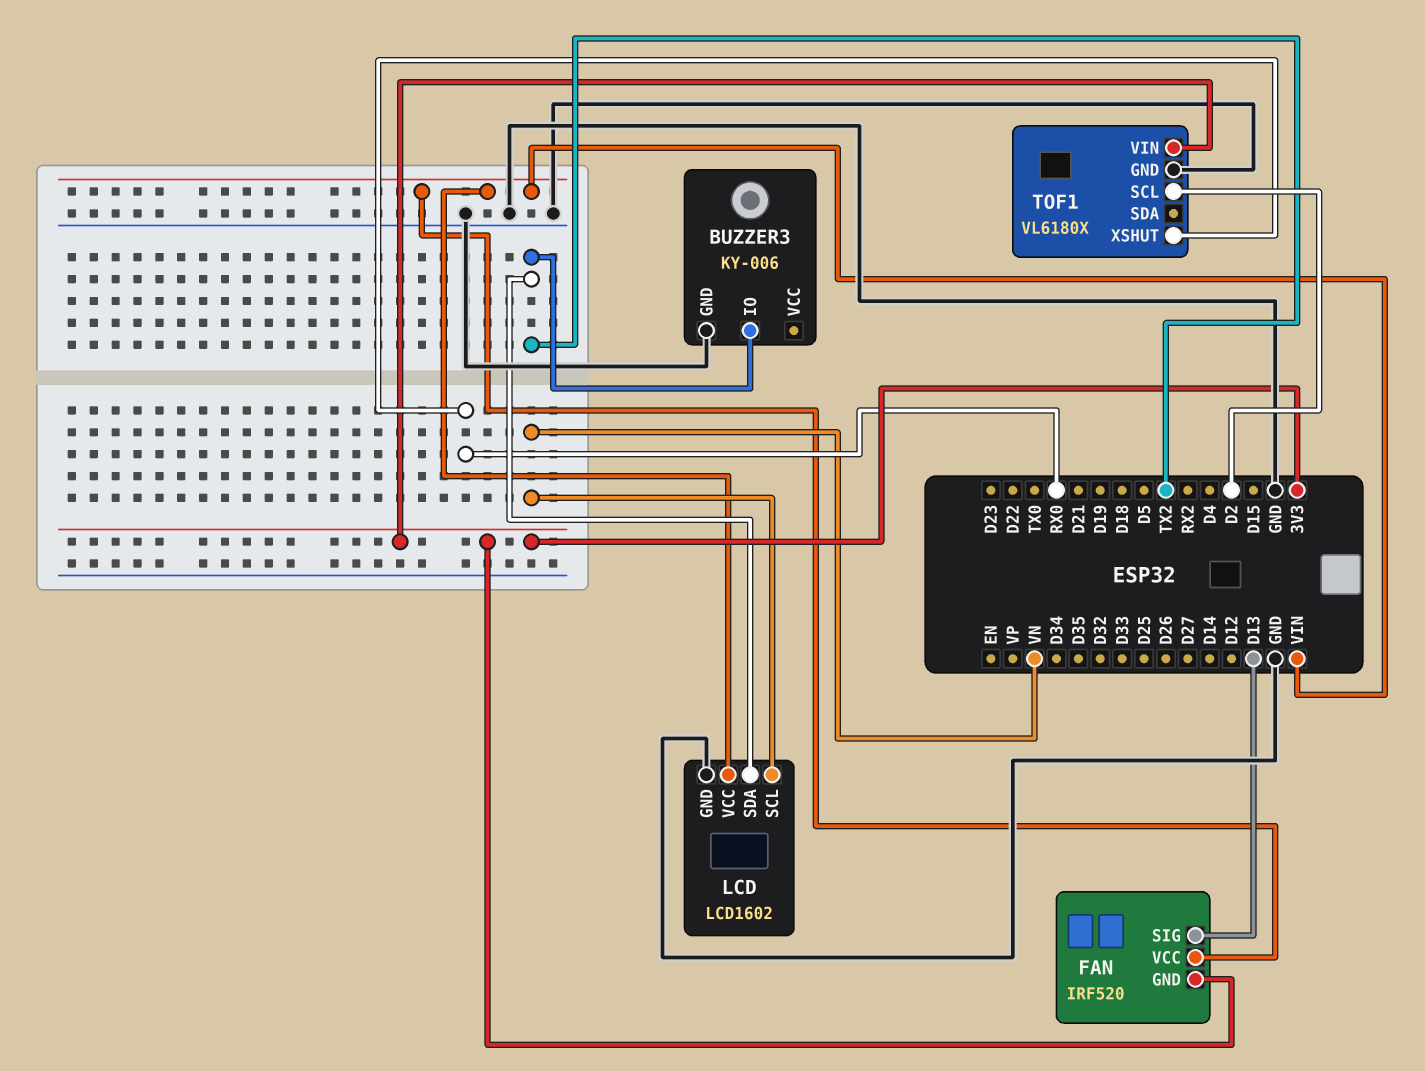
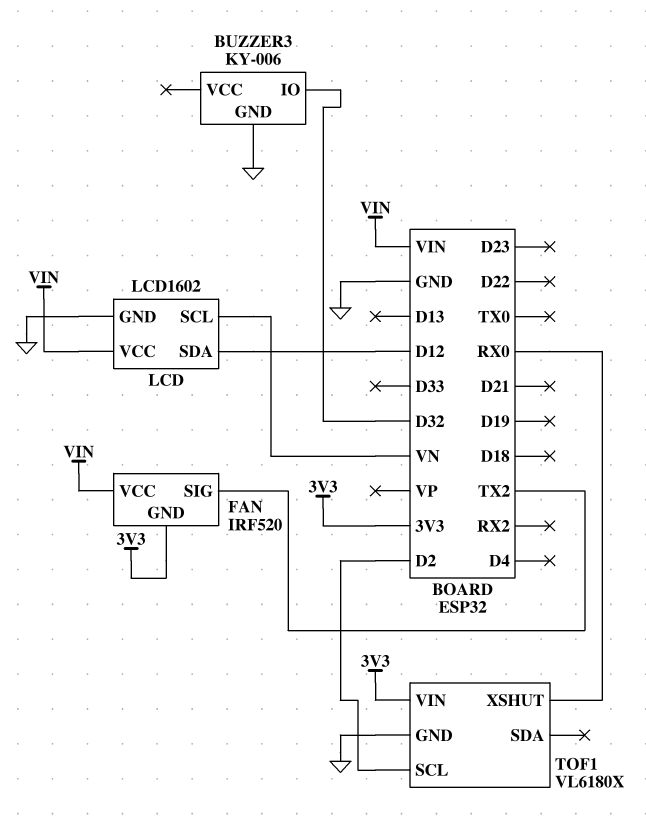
BUZZER3 pin IO: TX2 -> D32
FAN pin SIG: D13 -> TX2
LCD pin SDA: TX2 -> D12

